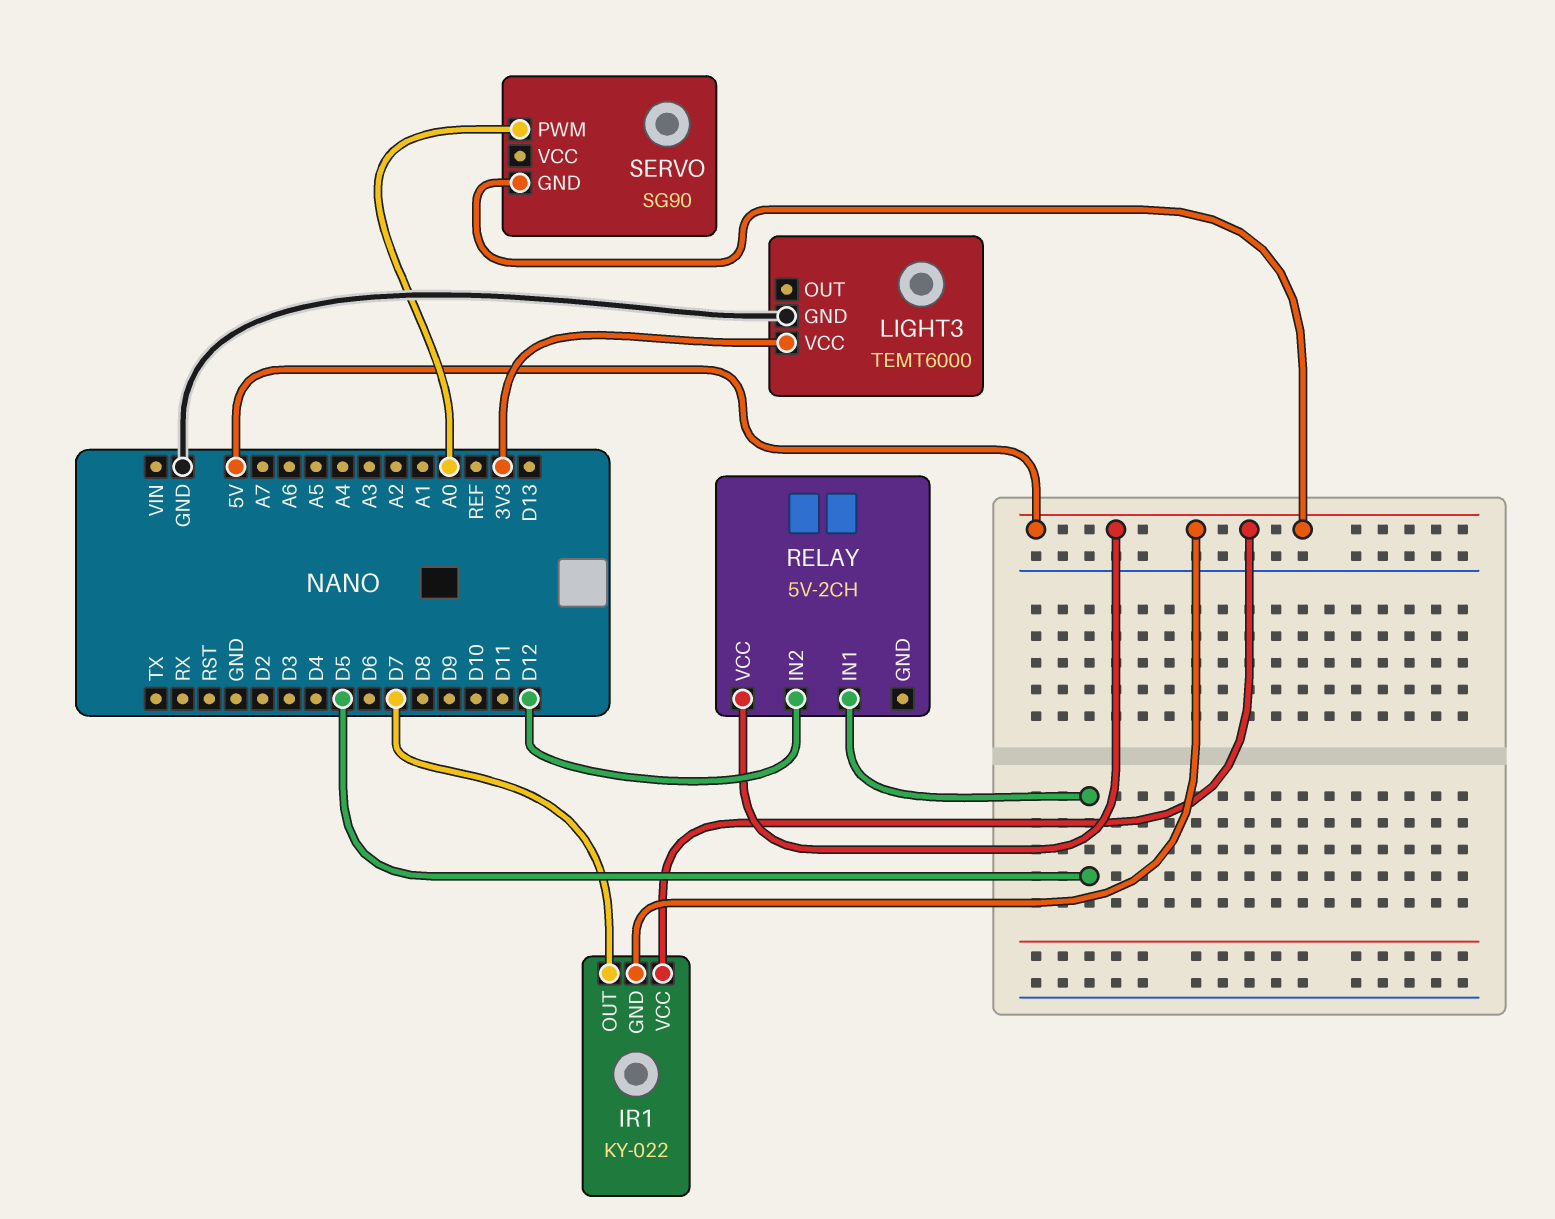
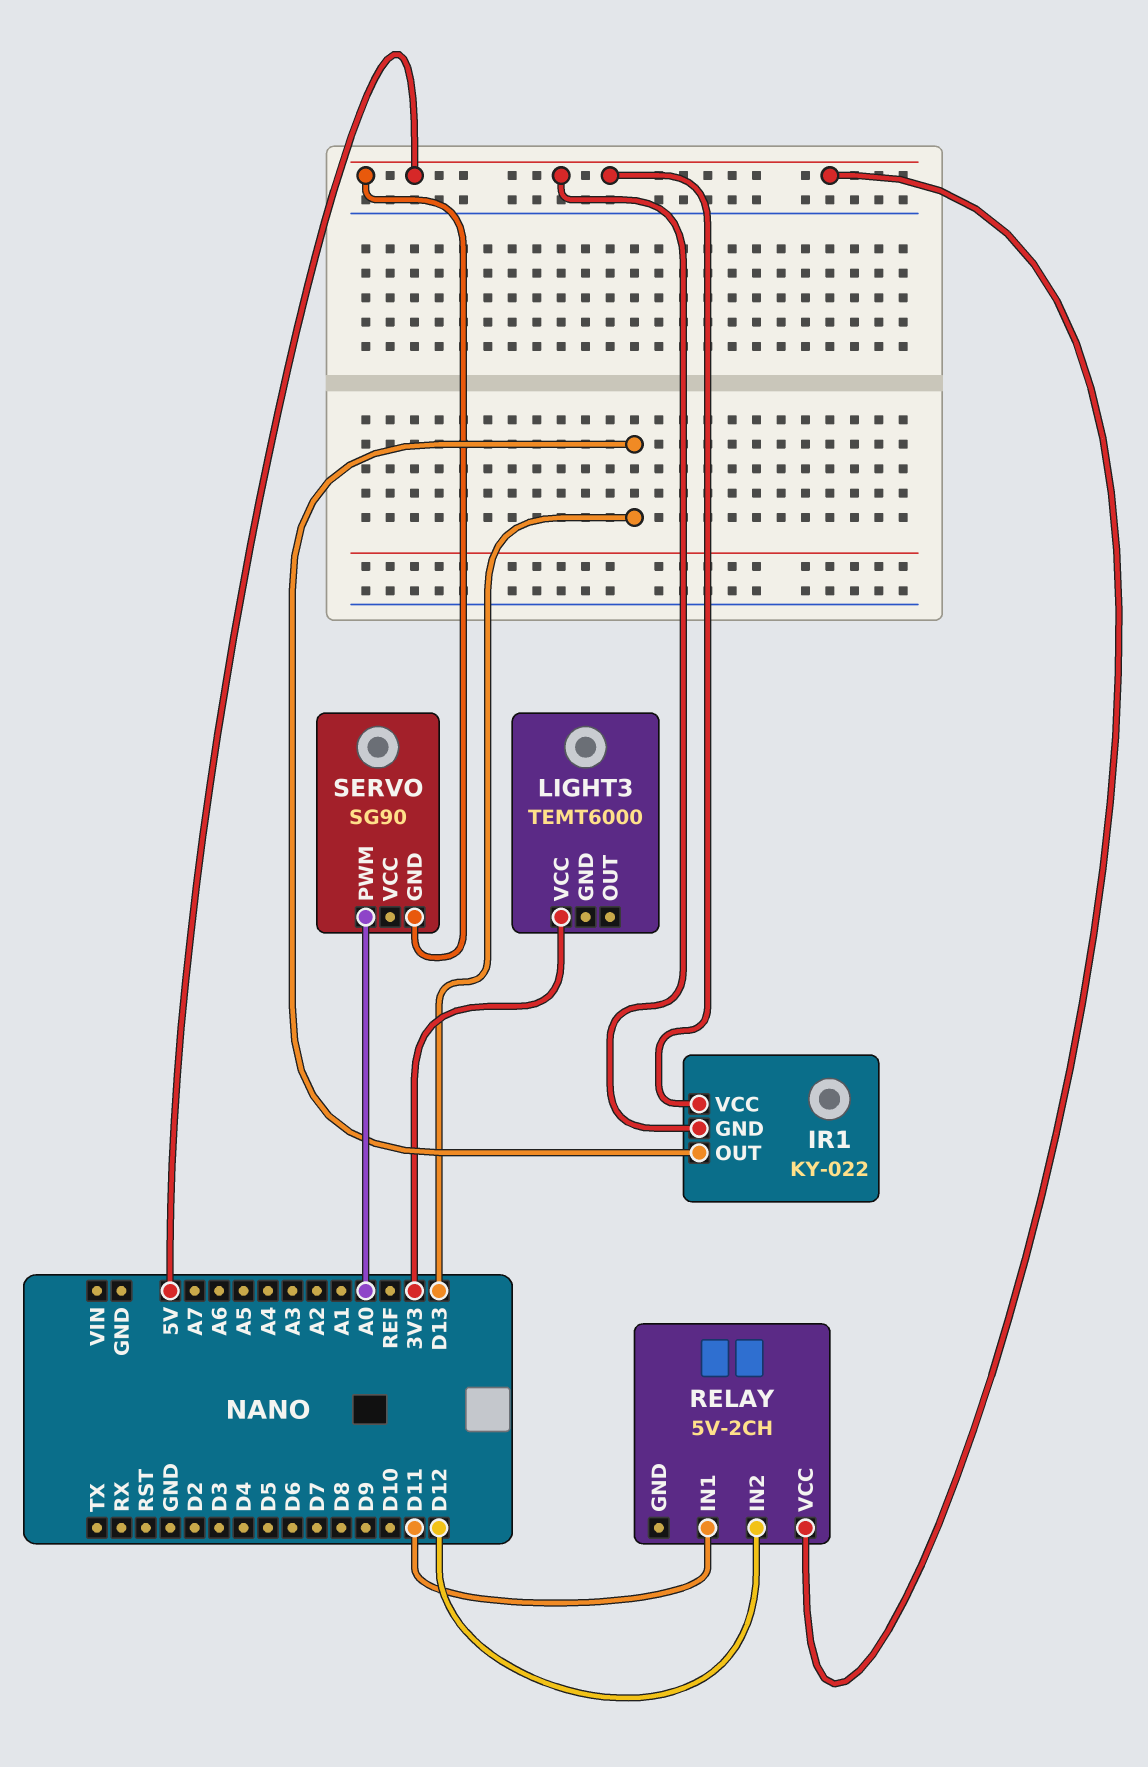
IR1 pin OUT: D7 -> D13
LIGHT3 pin GND: GND -> none
RELAY pin IN1: D5 -> D11

